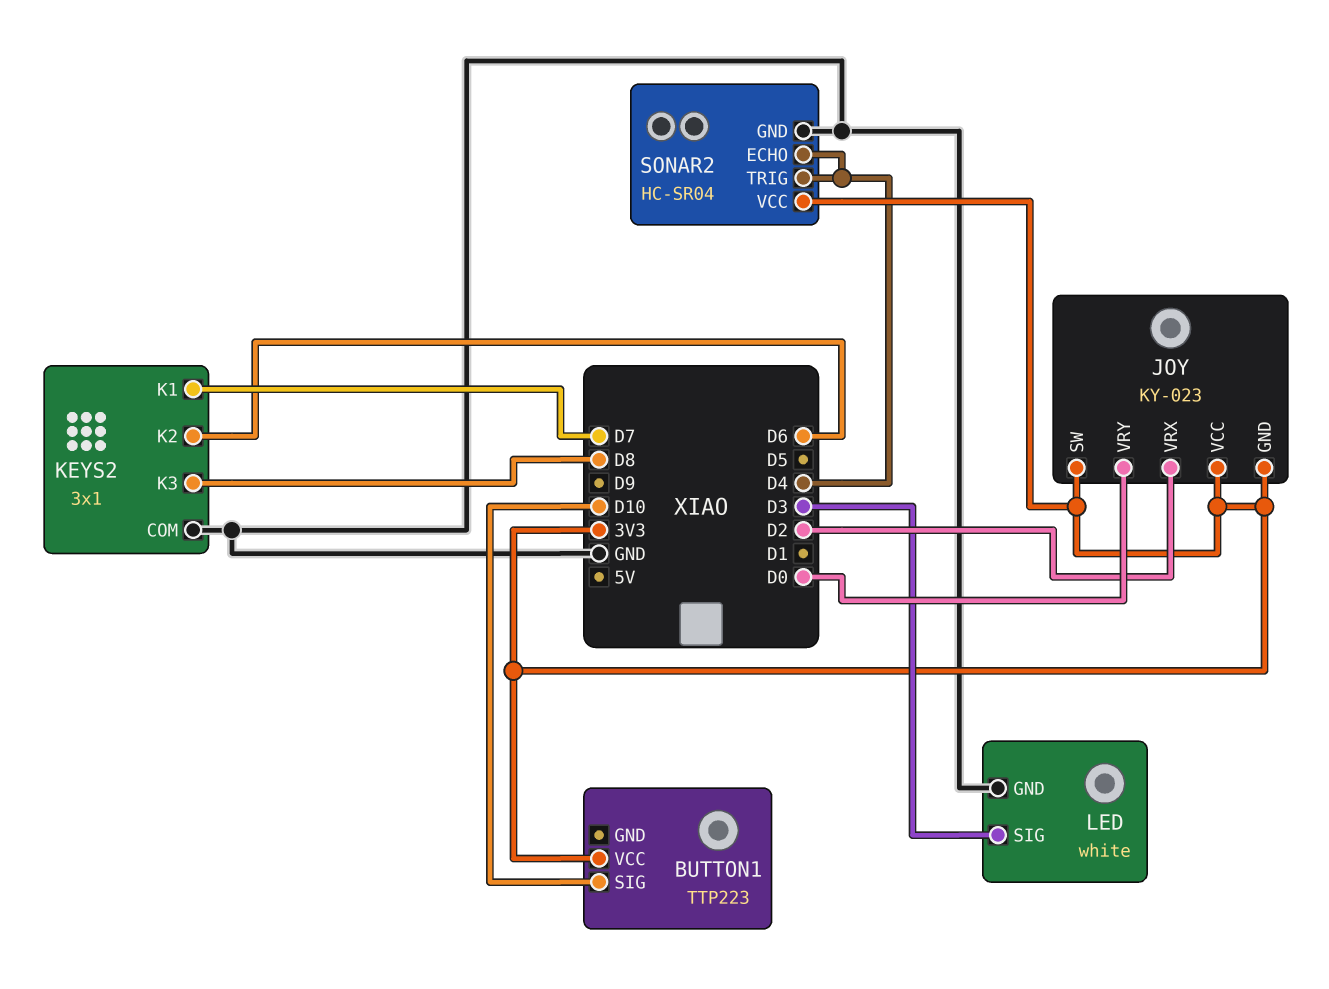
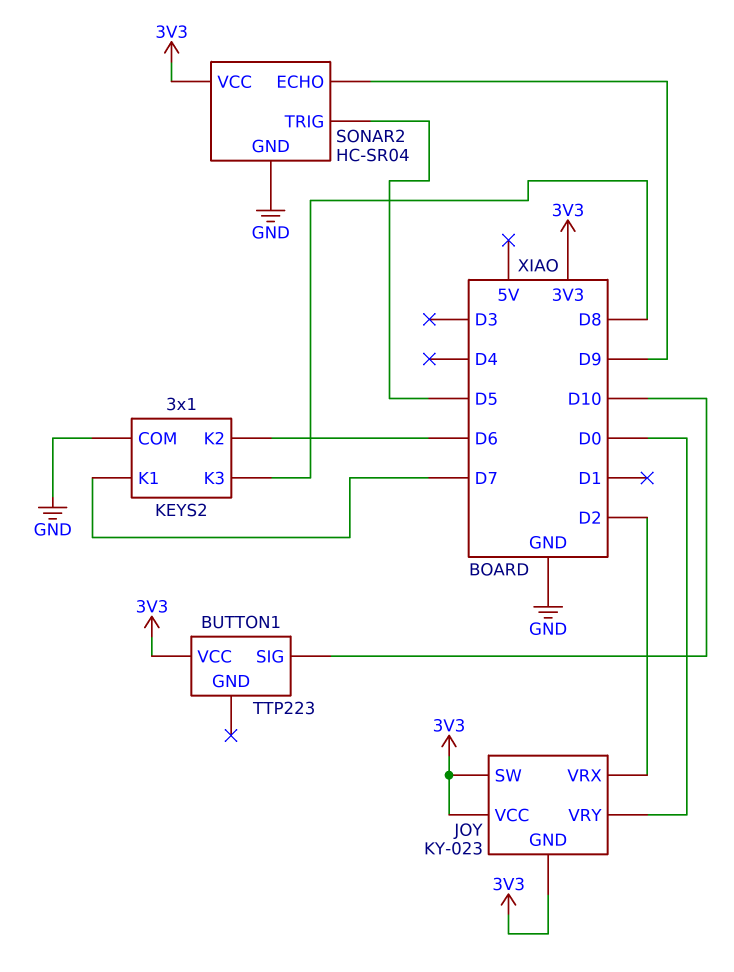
LED: white -> none
LED pin GND: GND -> none
LED pin SIG: D3 -> none
SONAR2 pin ECHO: D4 -> D9
SONAR2 pin TRIG: D4 -> D5

